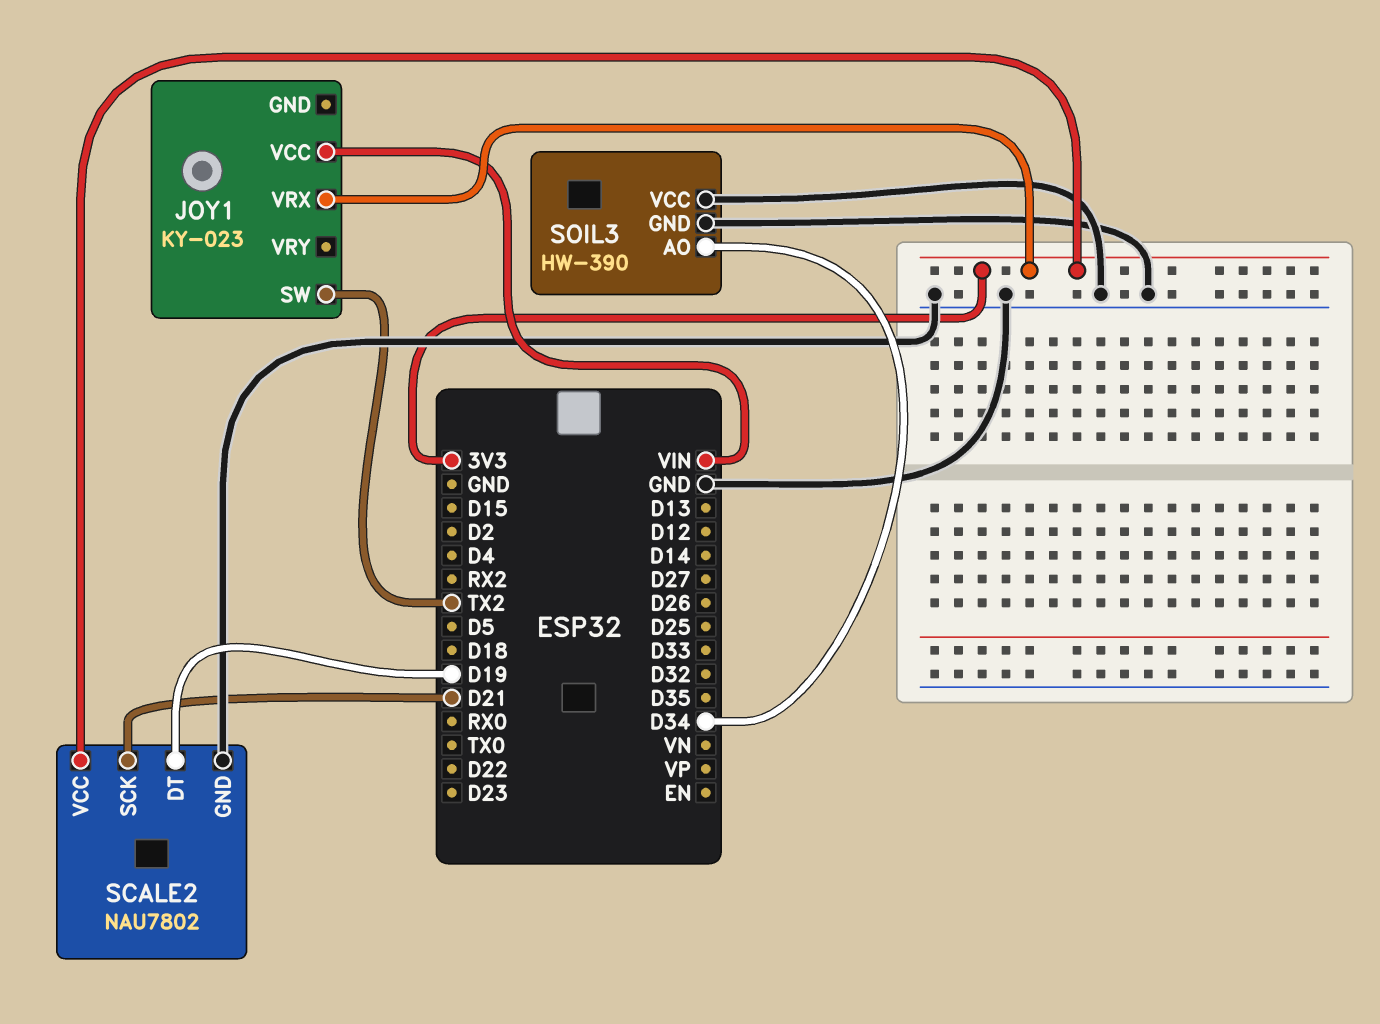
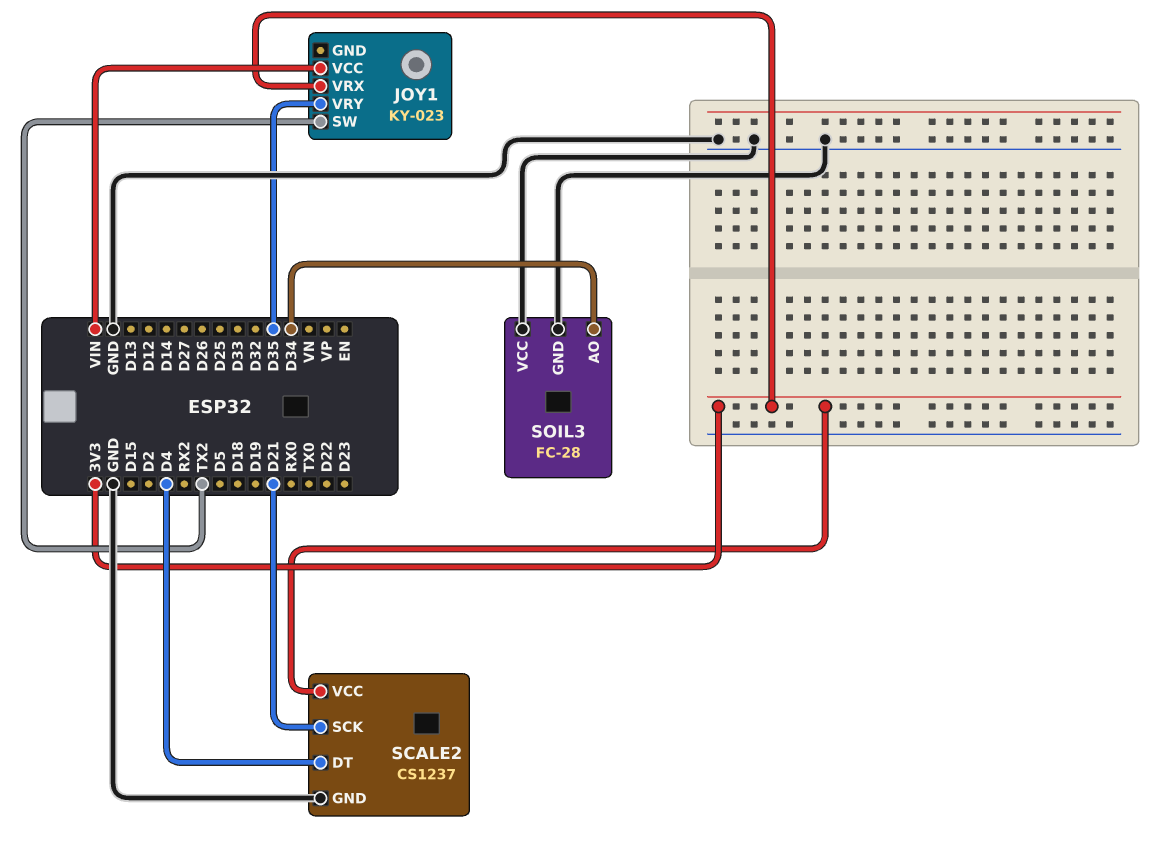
JOY1 pin VRY: none -> D35
SCALE2: NAU7802 -> CS1237
SCALE2 pin DT: D19 -> D4
SOIL3: HW-390 -> FC-28

